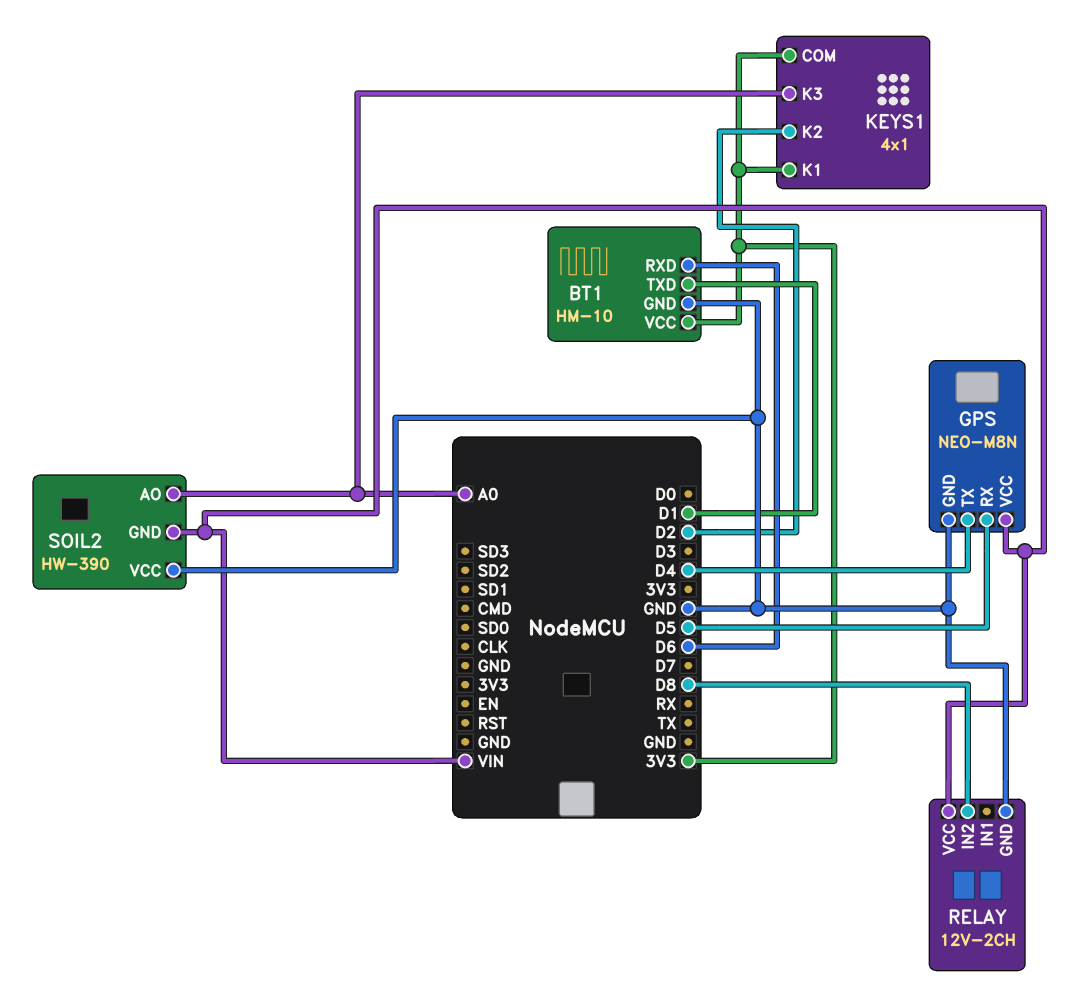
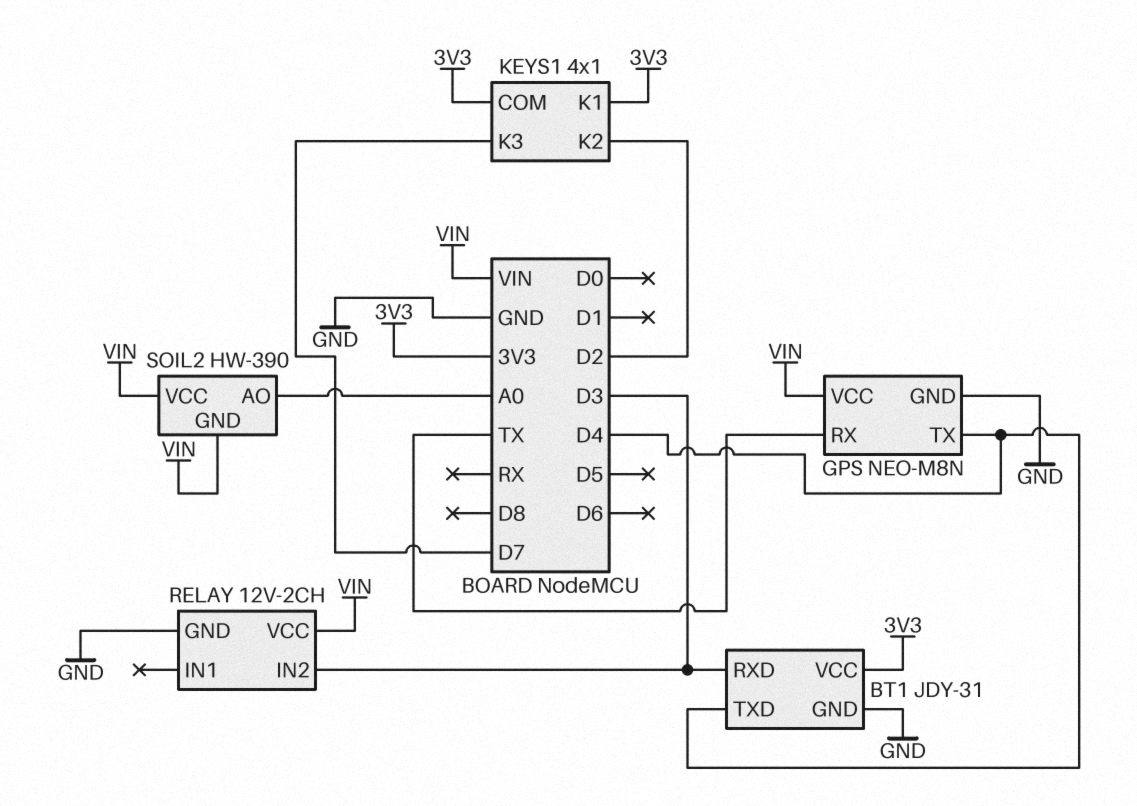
BT1: HM-10 -> JDY-31
BT1 pin RXD: D6 -> D3
BT1 pin TXD: D1 -> D4
GPS pin RX: D5 -> TX
KEYS1 pin K3: A0 -> D7
RELAY pin IN2: D8 -> D3
SOIL2 pin VCC: GND -> VIN

